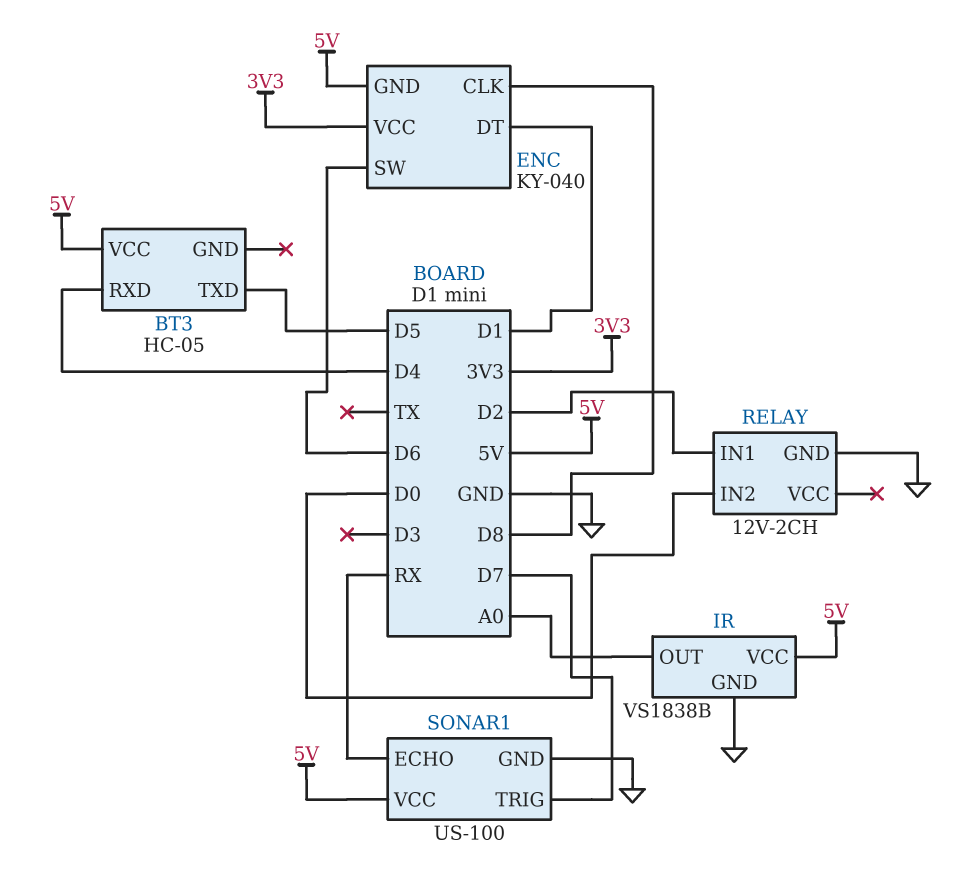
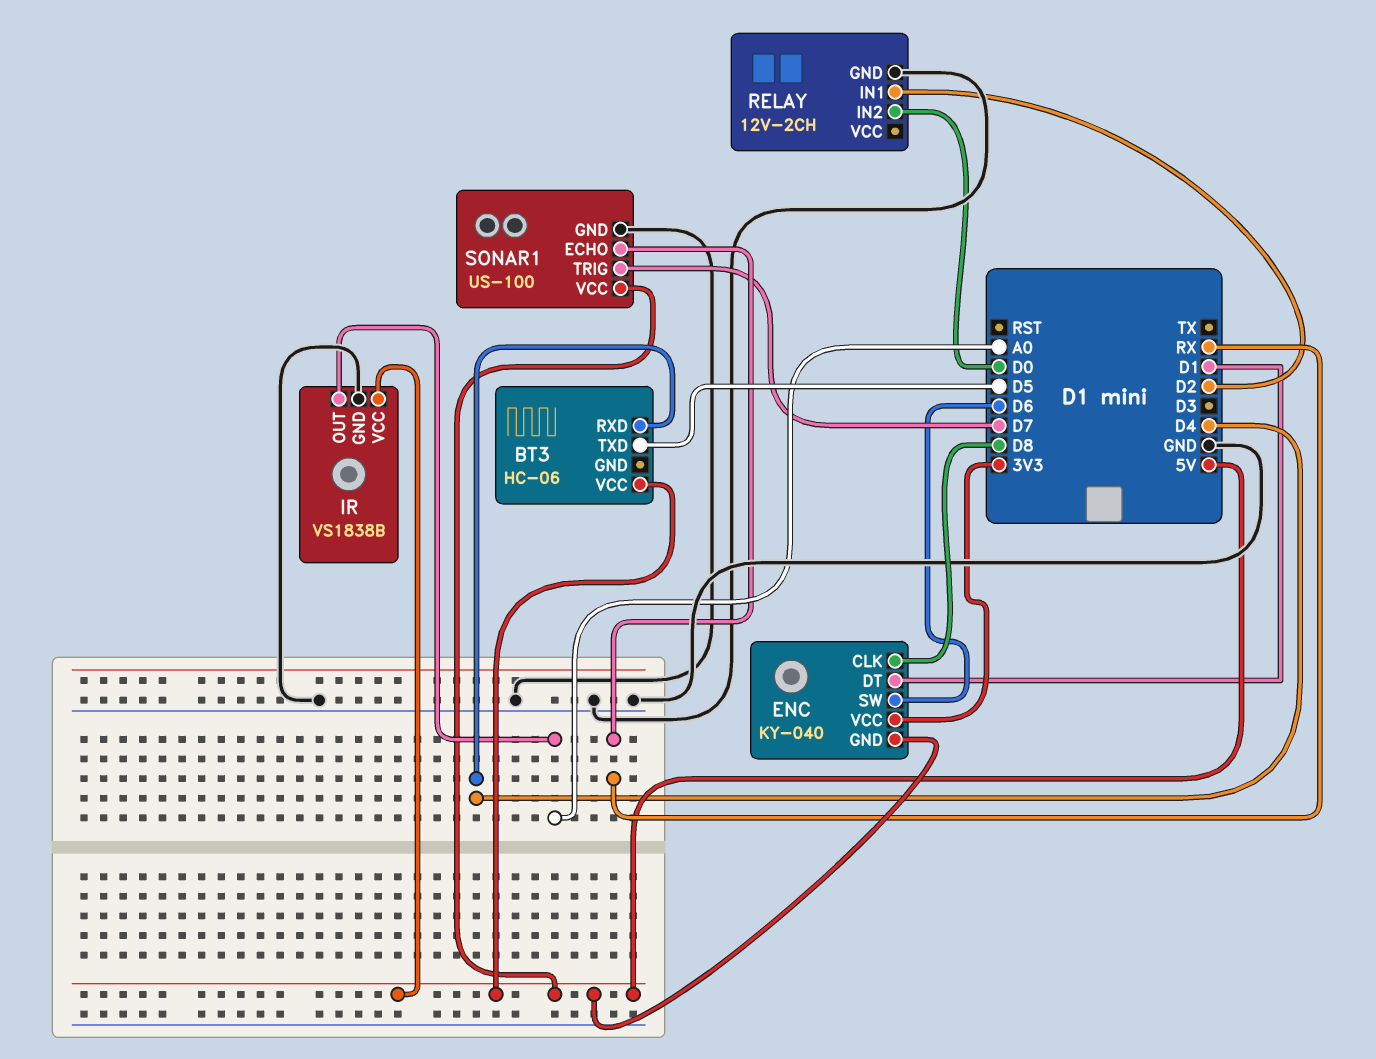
BT3: HC-05 -> HC-06

